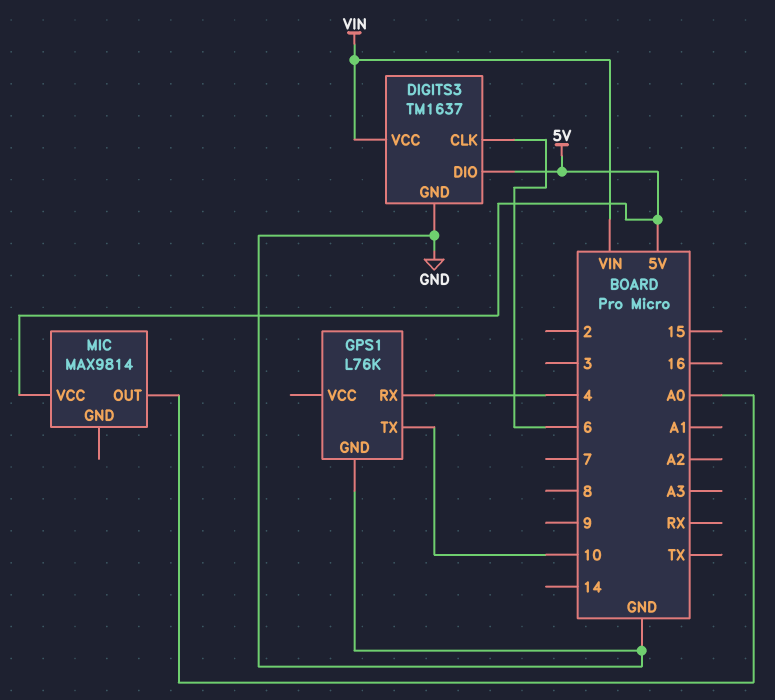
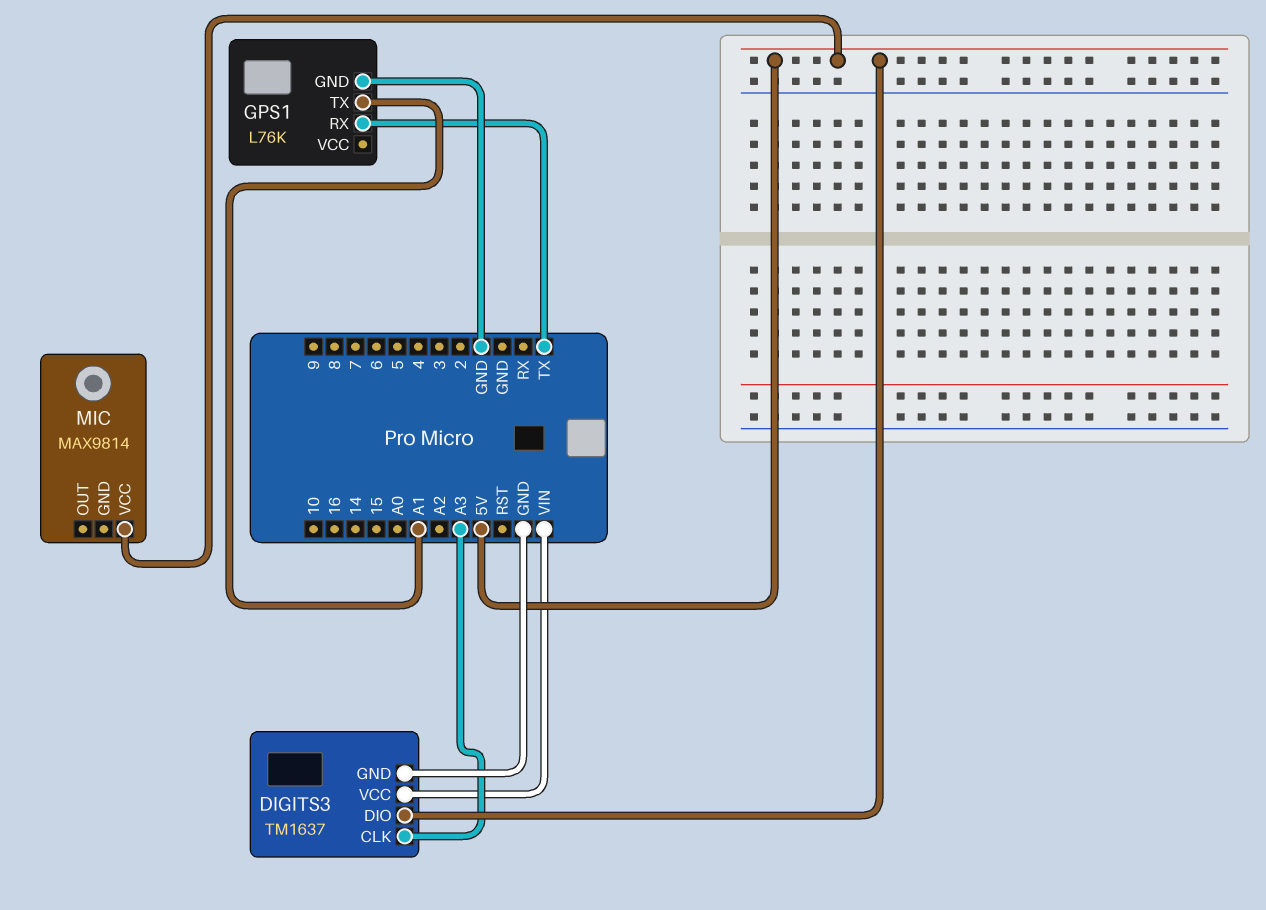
DIGITS3 pin CLK: 6 -> A3
GPS1 pin RX: 4 -> TX
GPS1 pin TX: 10 -> A1
MIC pin OUT: A0 -> none

